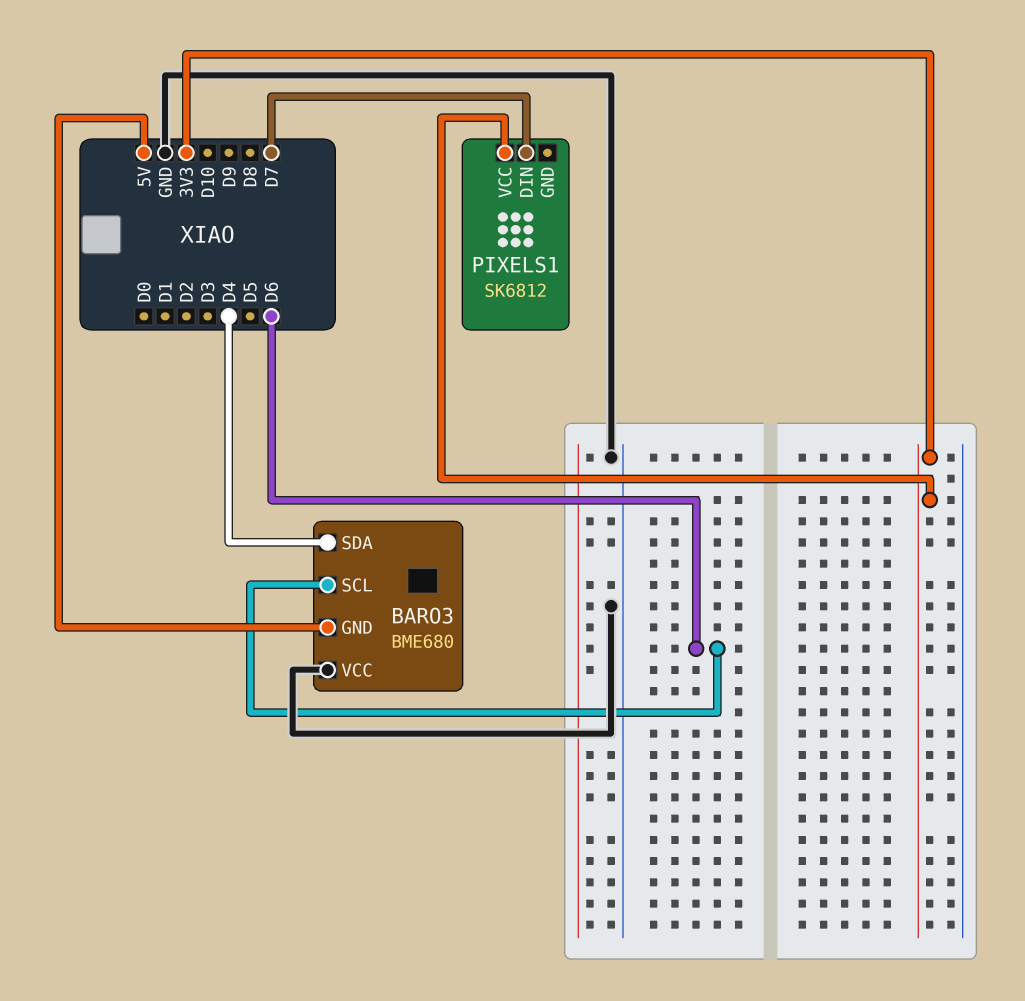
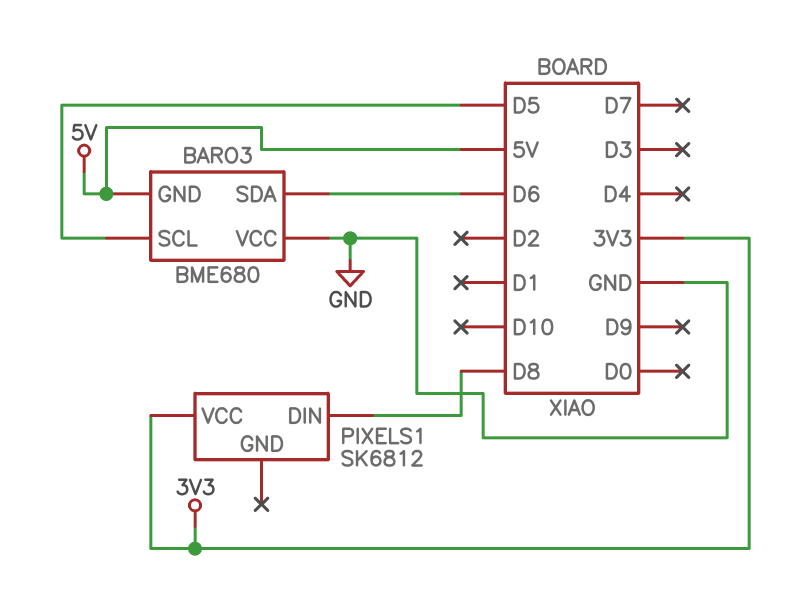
BARO3 pin SCL: D6 -> D5
BARO3 pin SDA: D4 -> D6
PIXELS1 pin DIN: D7 -> D8

